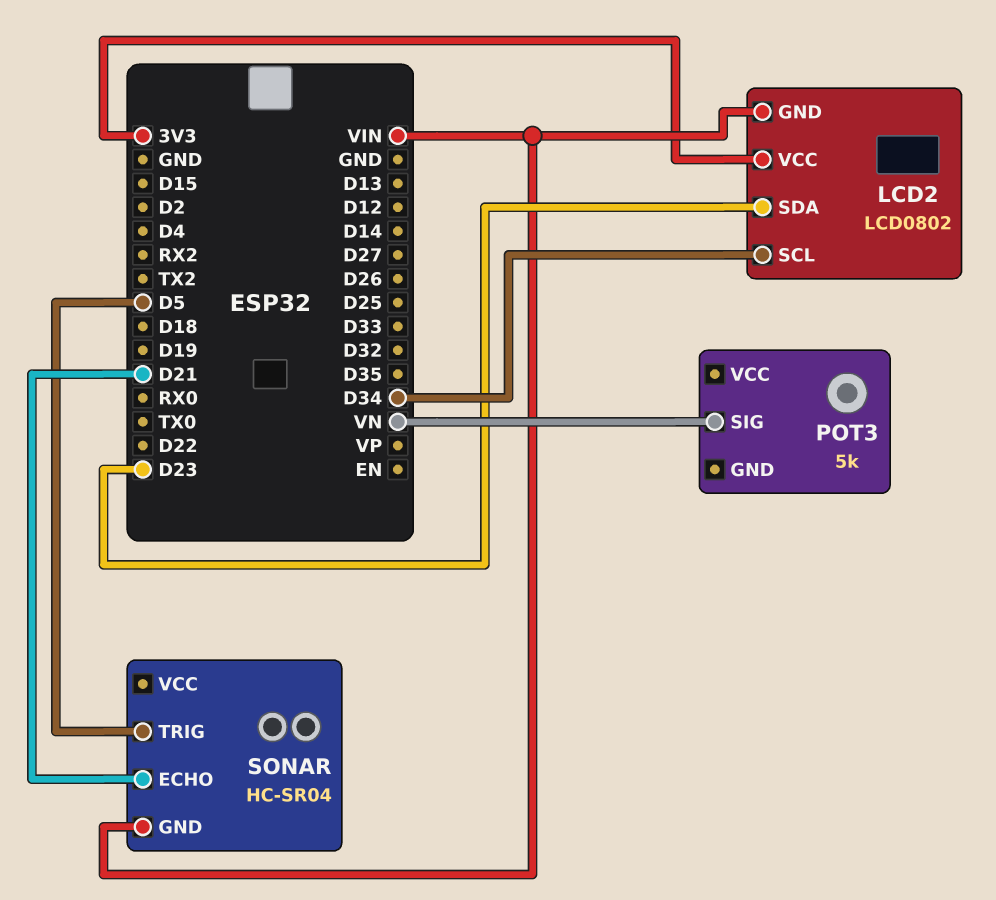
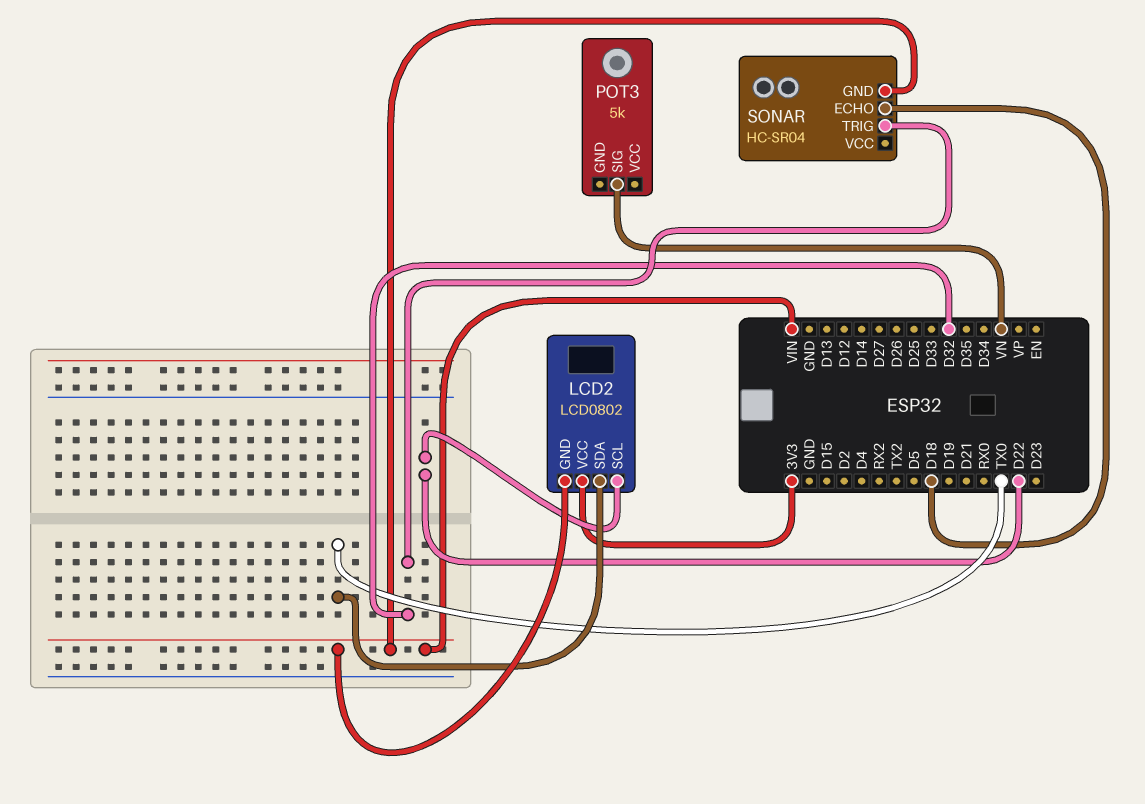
LCD2 pin SCL: D34 -> D22
LCD2 pin SDA: D23 -> TX0
SONAR pin ECHO: D21 -> D18
SONAR pin TRIG: D5 -> D32

